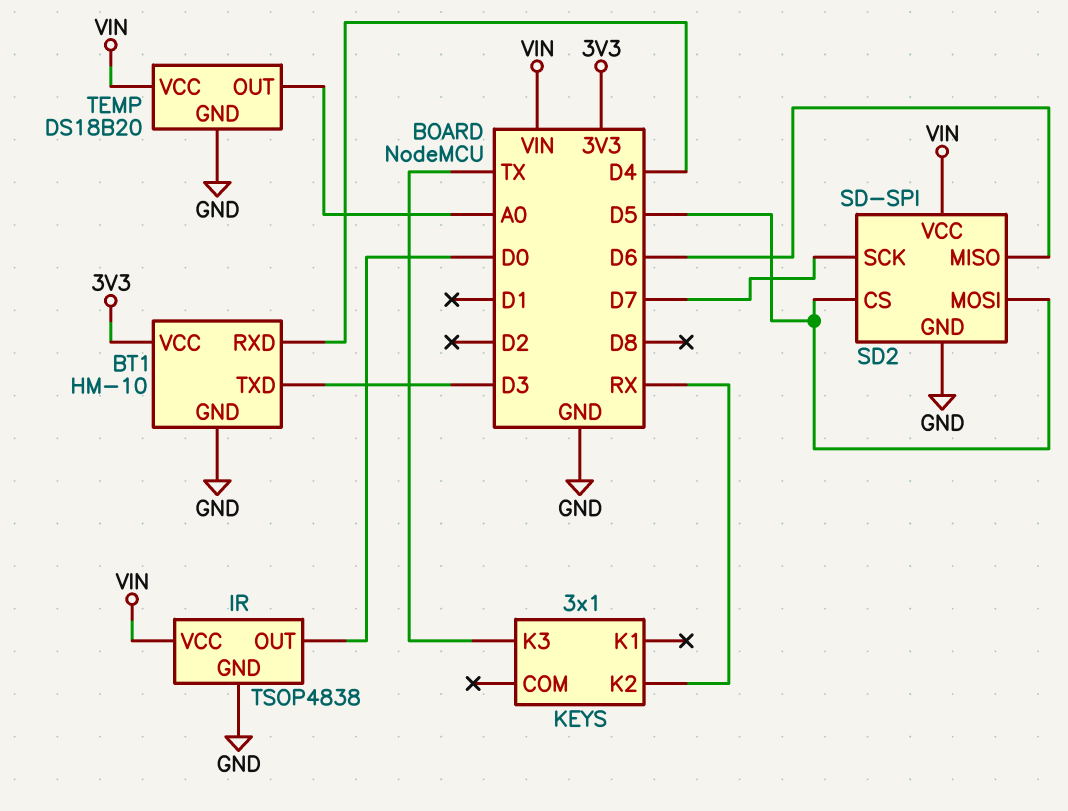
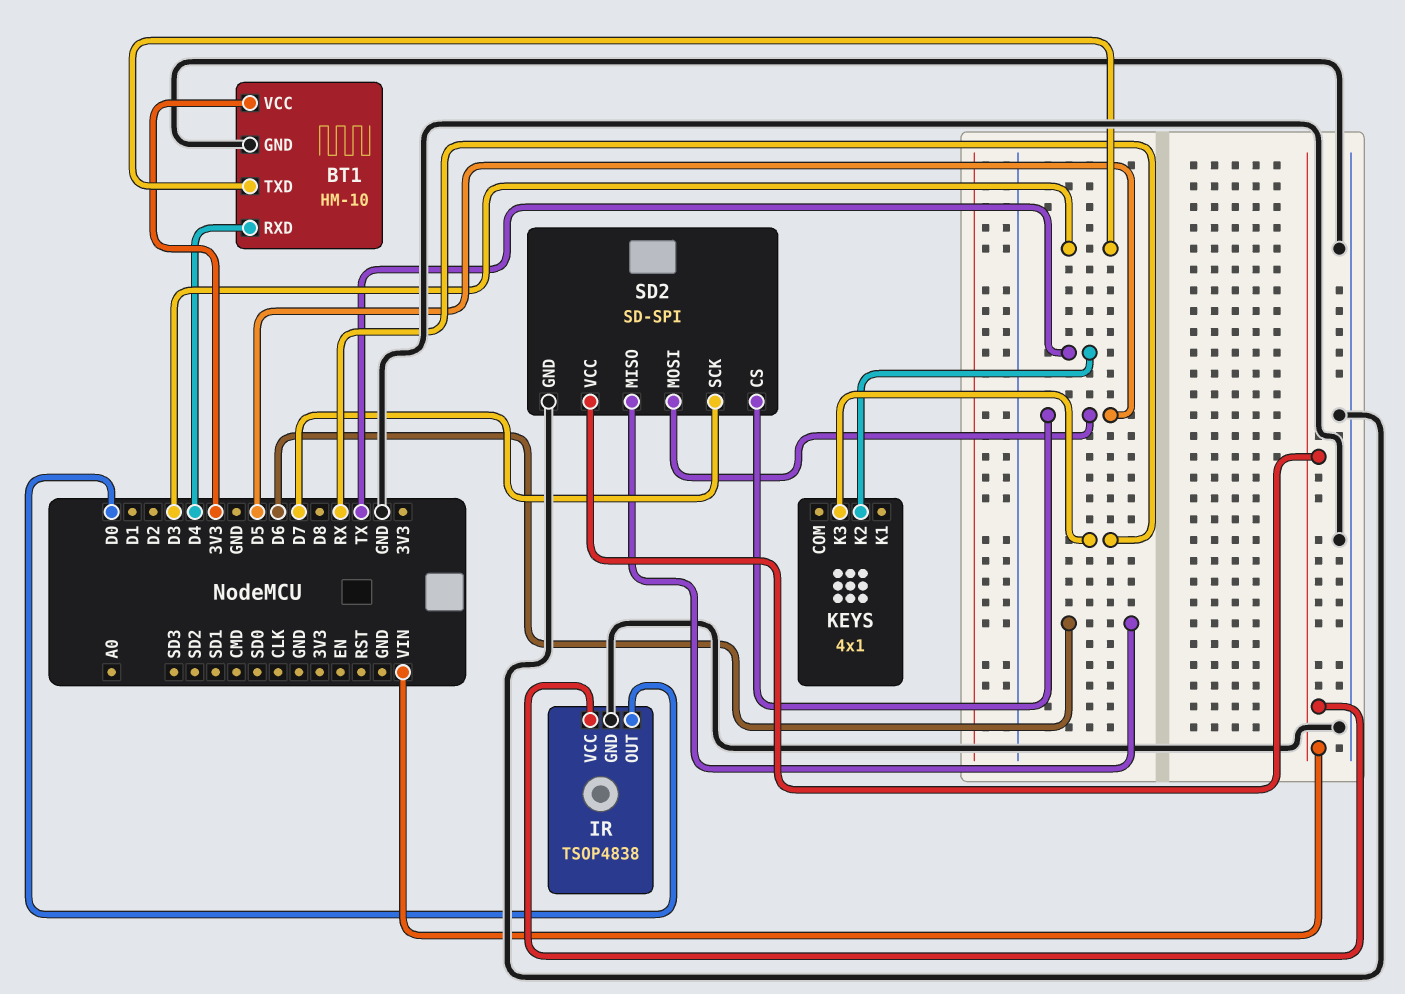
KEYS: 3x1 -> 4x1
KEYS pin K2: RX -> TX
KEYS pin K3: TX -> RX
TEMP: DS18B20 -> none
TEMP pin GND: GND -> none
TEMP pin OUT: A0 -> none
TEMP pin VCC: VIN -> none

